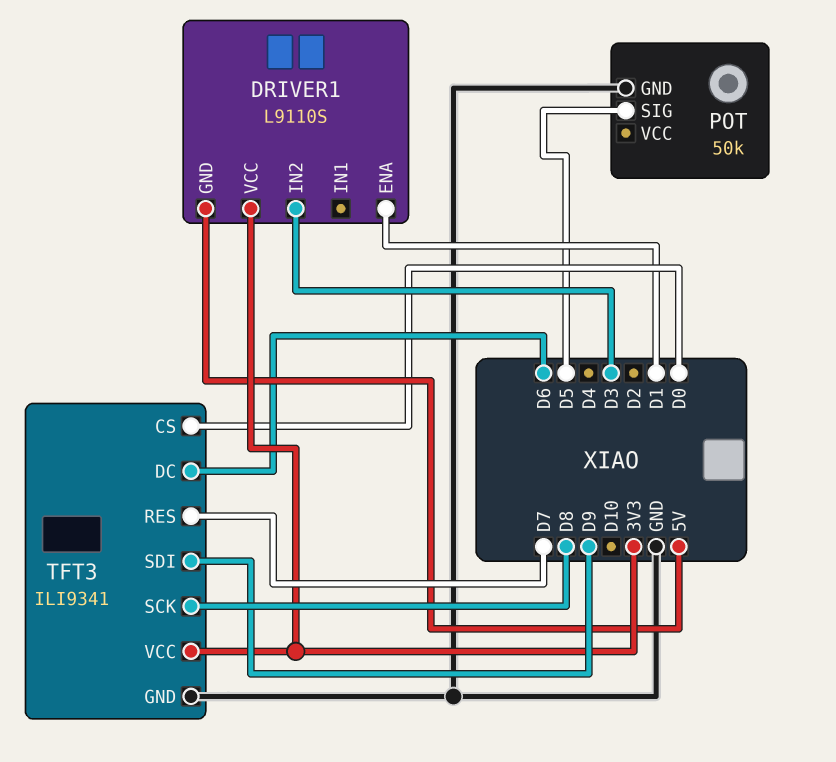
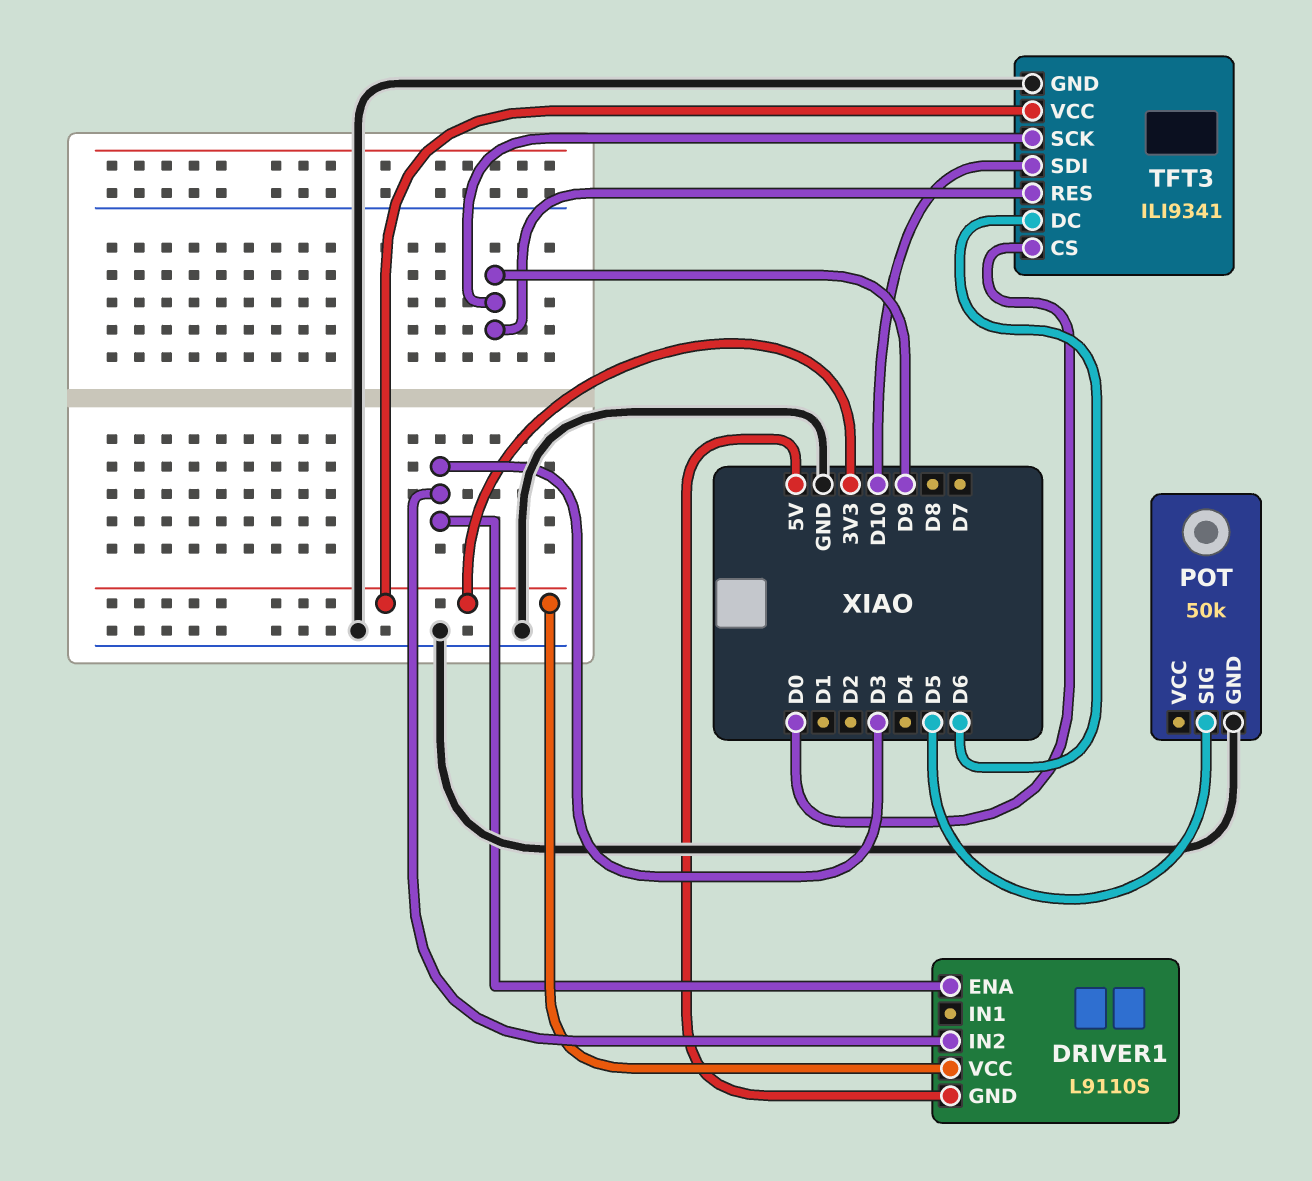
DRIVER1 pin ENA: D1 -> D3
TFT3 pin RES: D7 -> D9
TFT3 pin SCK: D8 -> D9
TFT3 pin SDI: D9 -> D10

